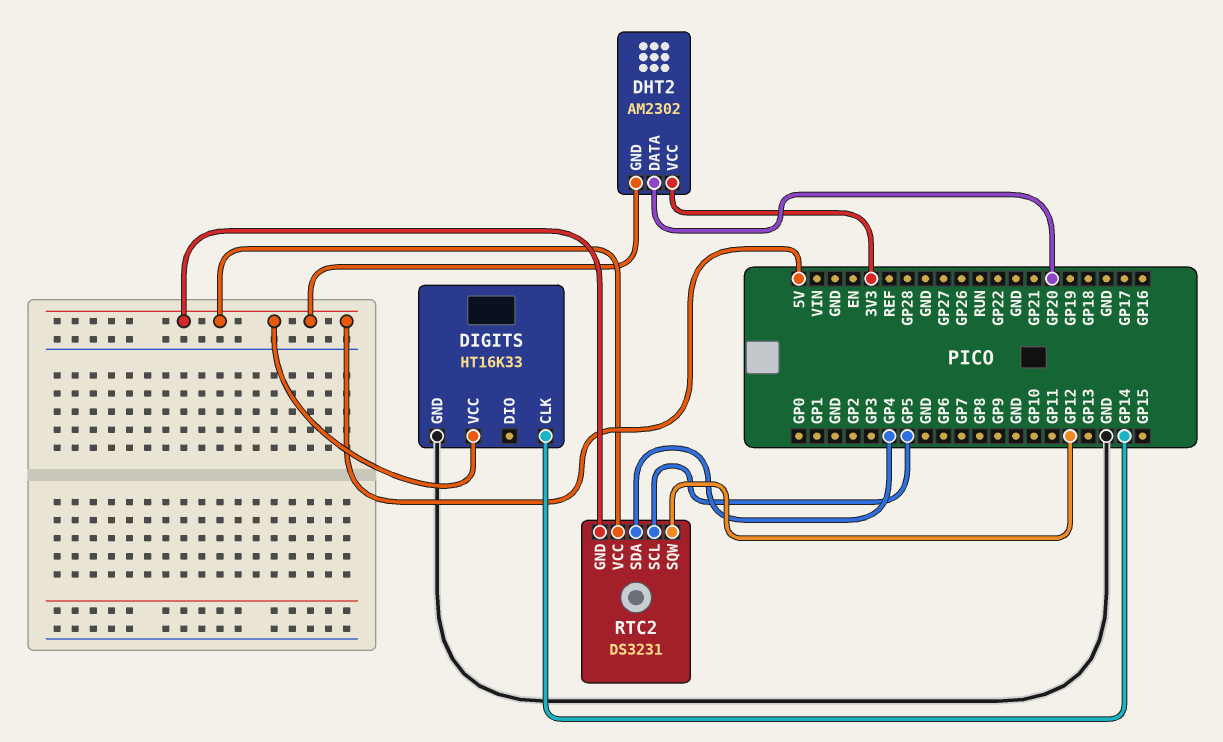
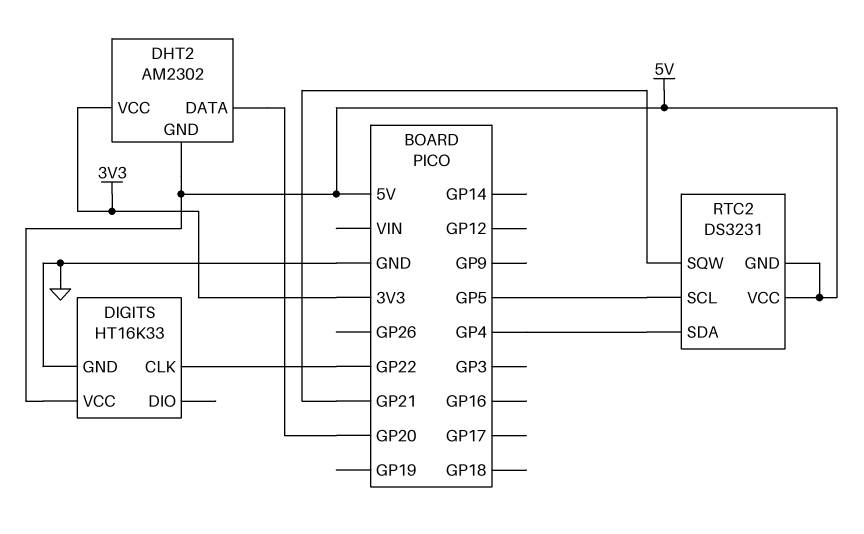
DIGITS pin CLK: GP14 -> GP22
RTC2 pin SQW: GP12 -> GP21

